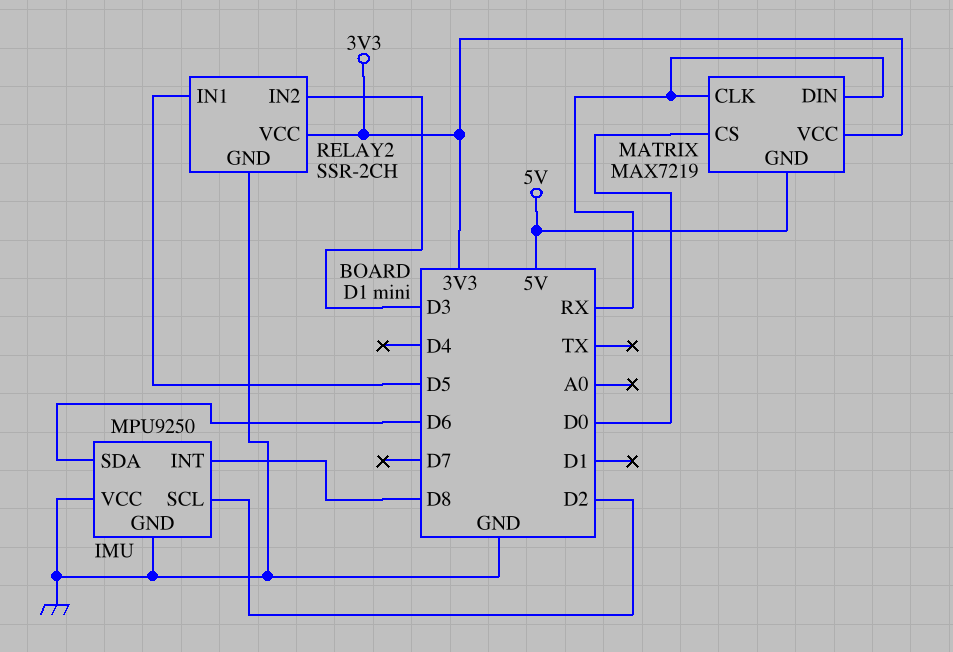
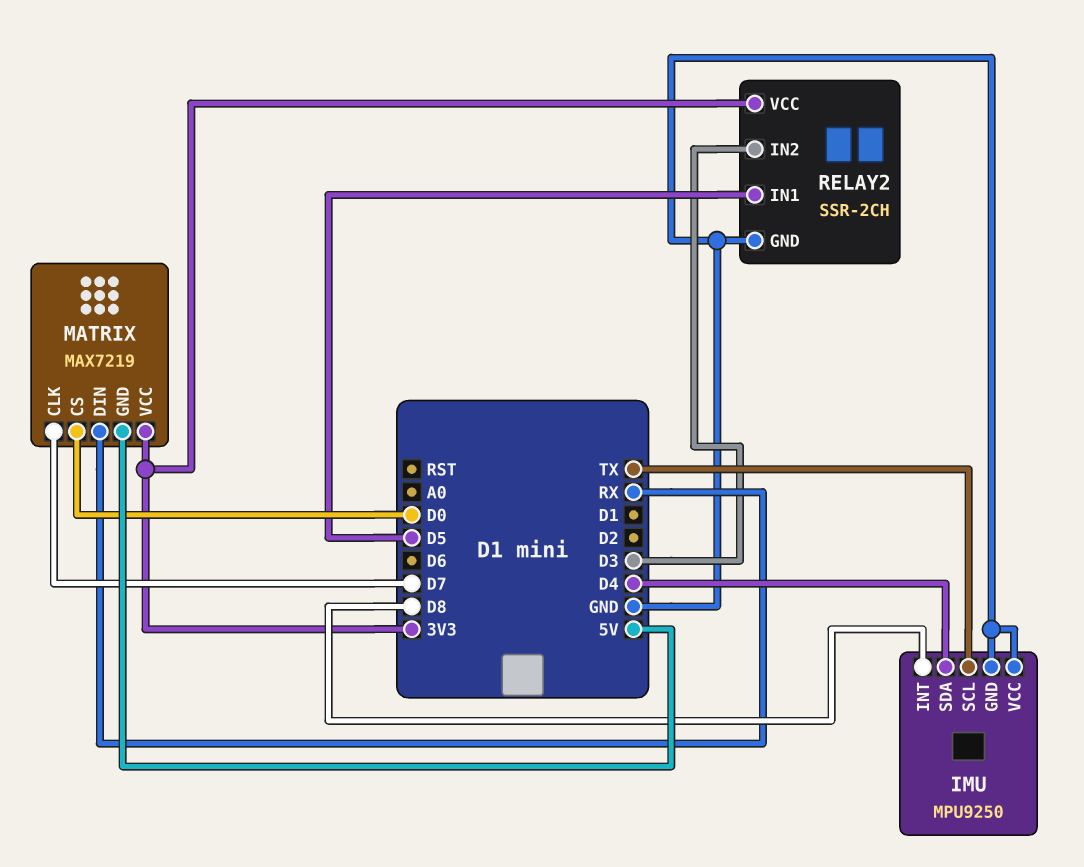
IMU pin SCL: D2 -> TX
IMU pin SDA: D6 -> D4
MATRIX pin CLK: RX -> D7

